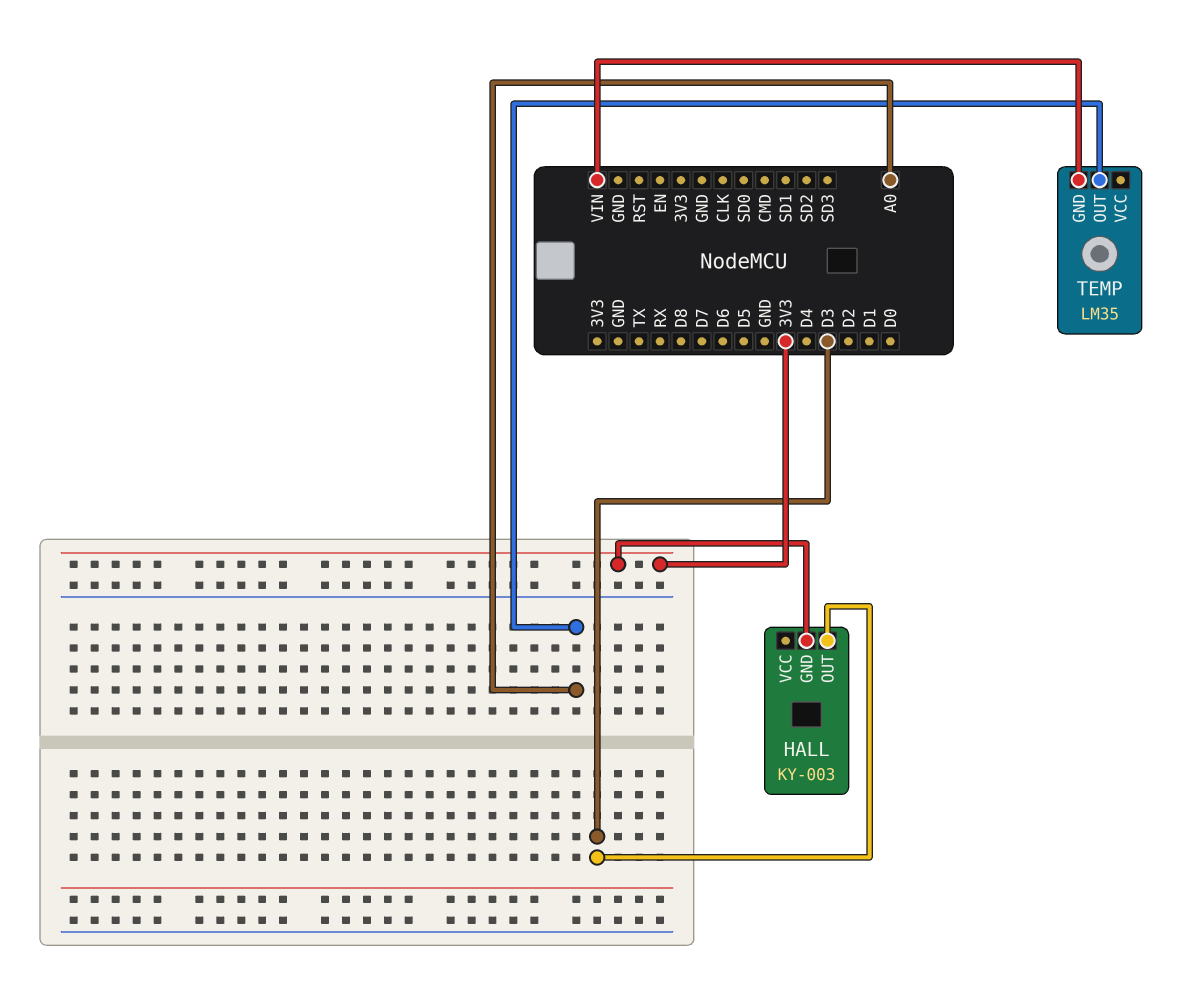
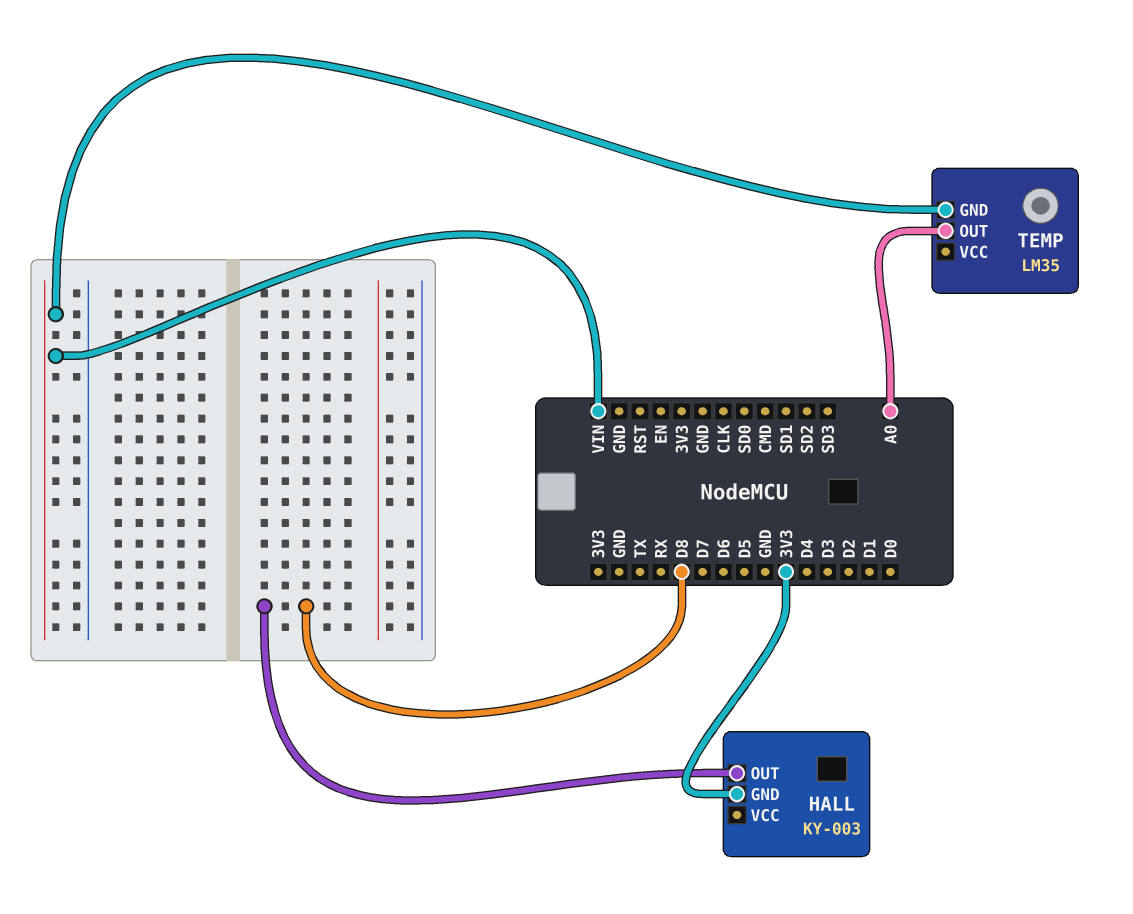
HALL pin OUT: D3 -> D8

